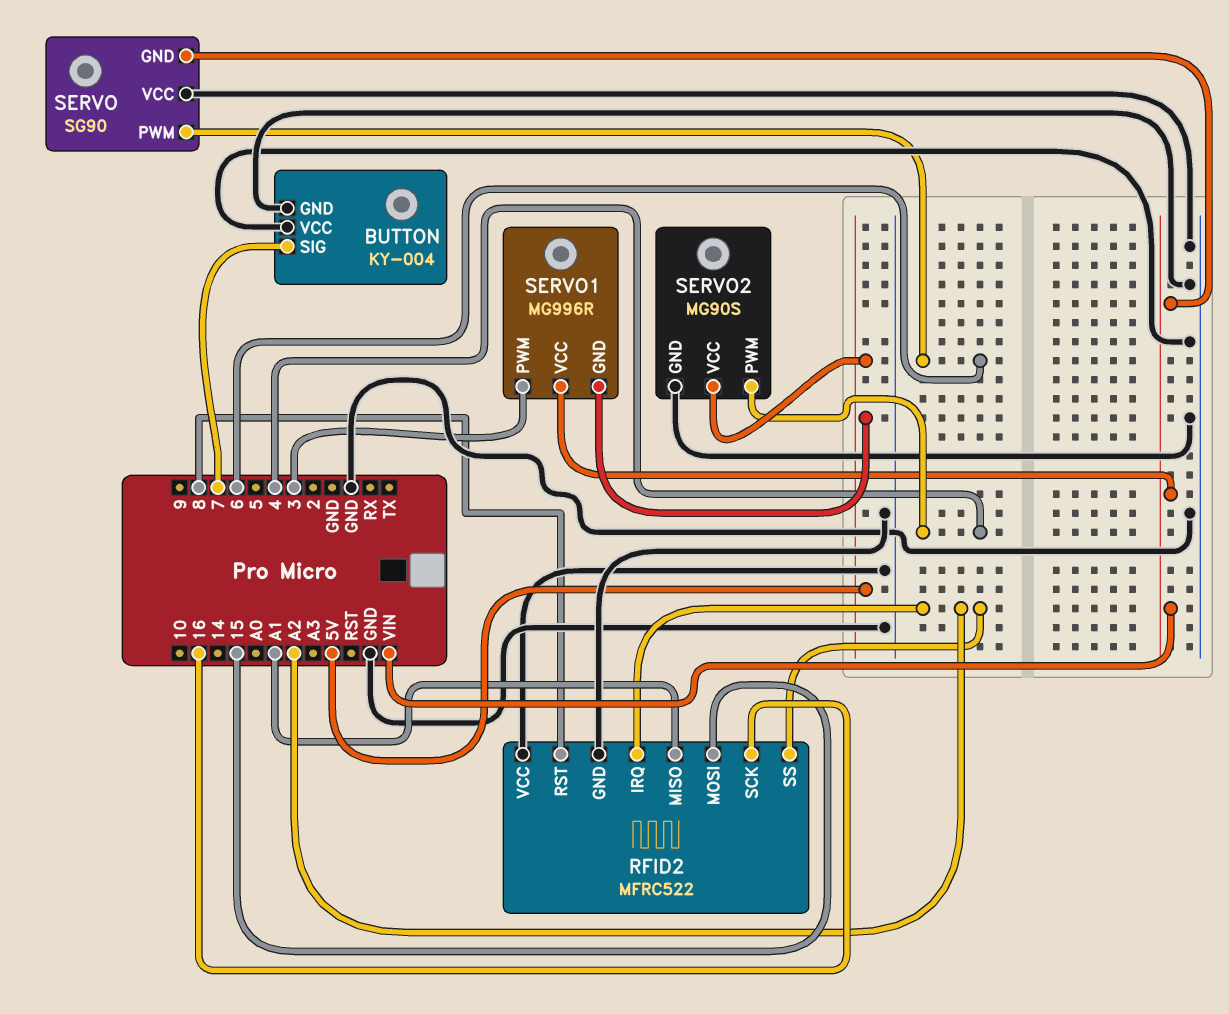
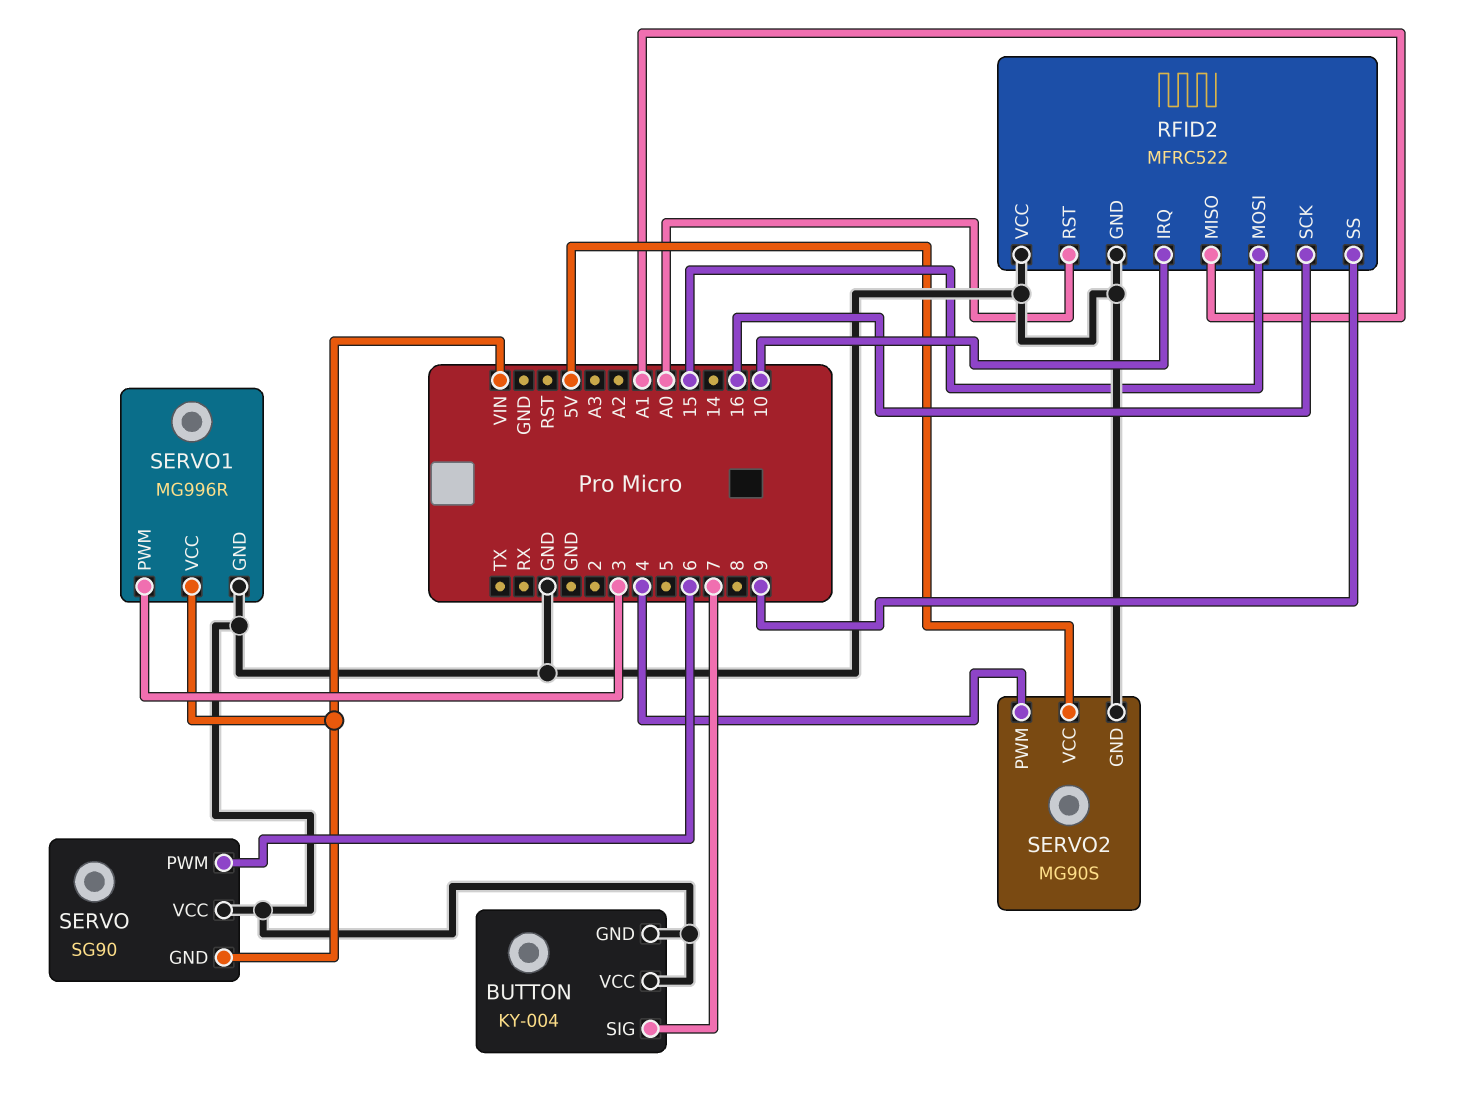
RFID2 pin IRQ: A2 -> 10
RFID2 pin RST: 8 -> A0
RFID2 pin SS: A2 -> 9
SERVO1 pin GND: 5V -> GND

